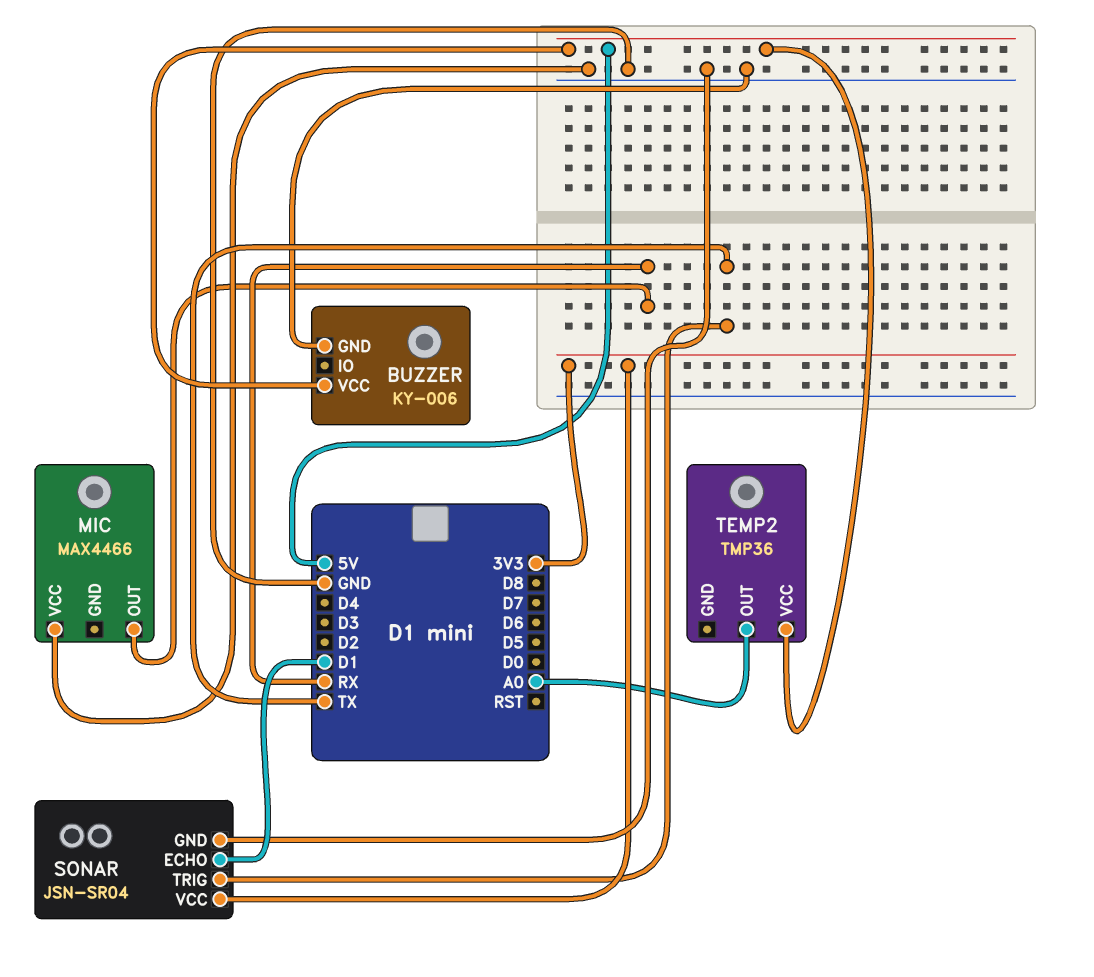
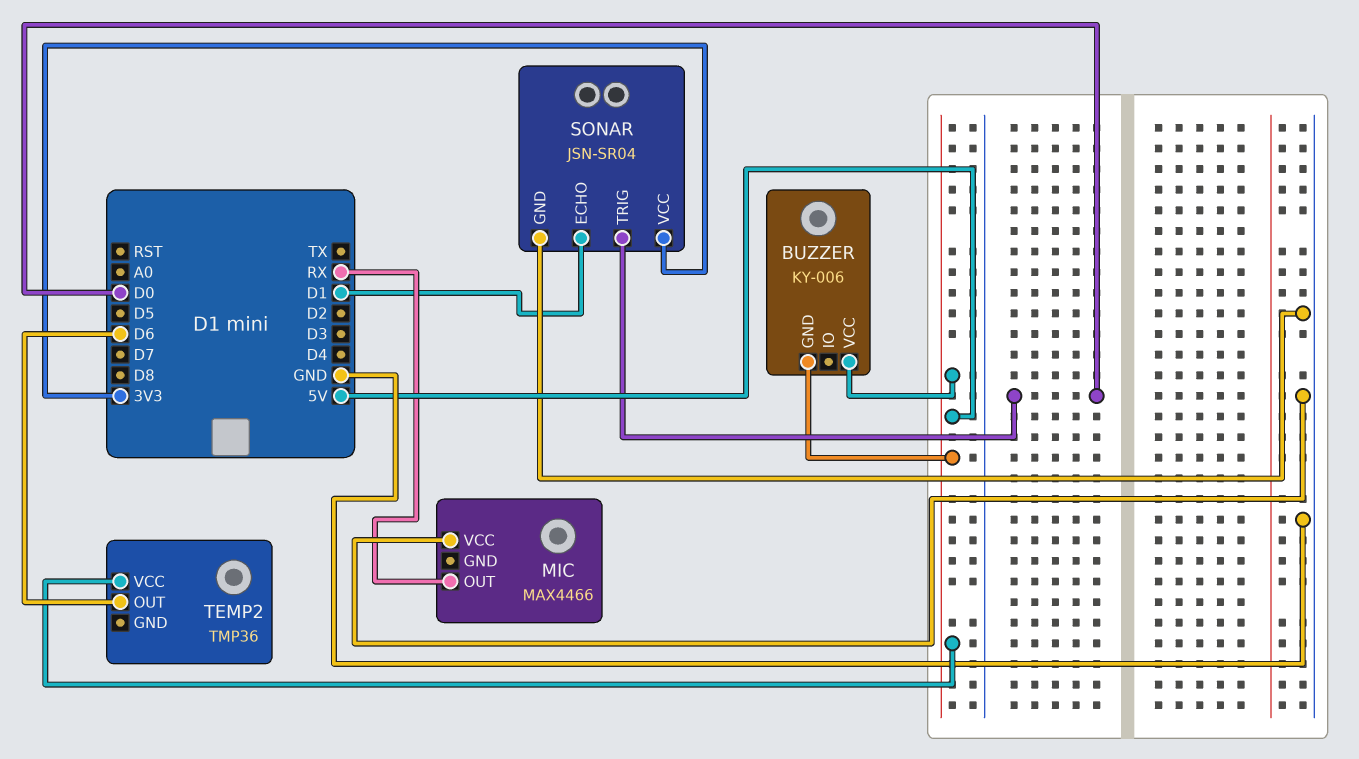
BUZZER pin GND: GND -> 5V
SONAR pin TRIG: TX -> D0
TEMP2 pin OUT: A0 -> D6

